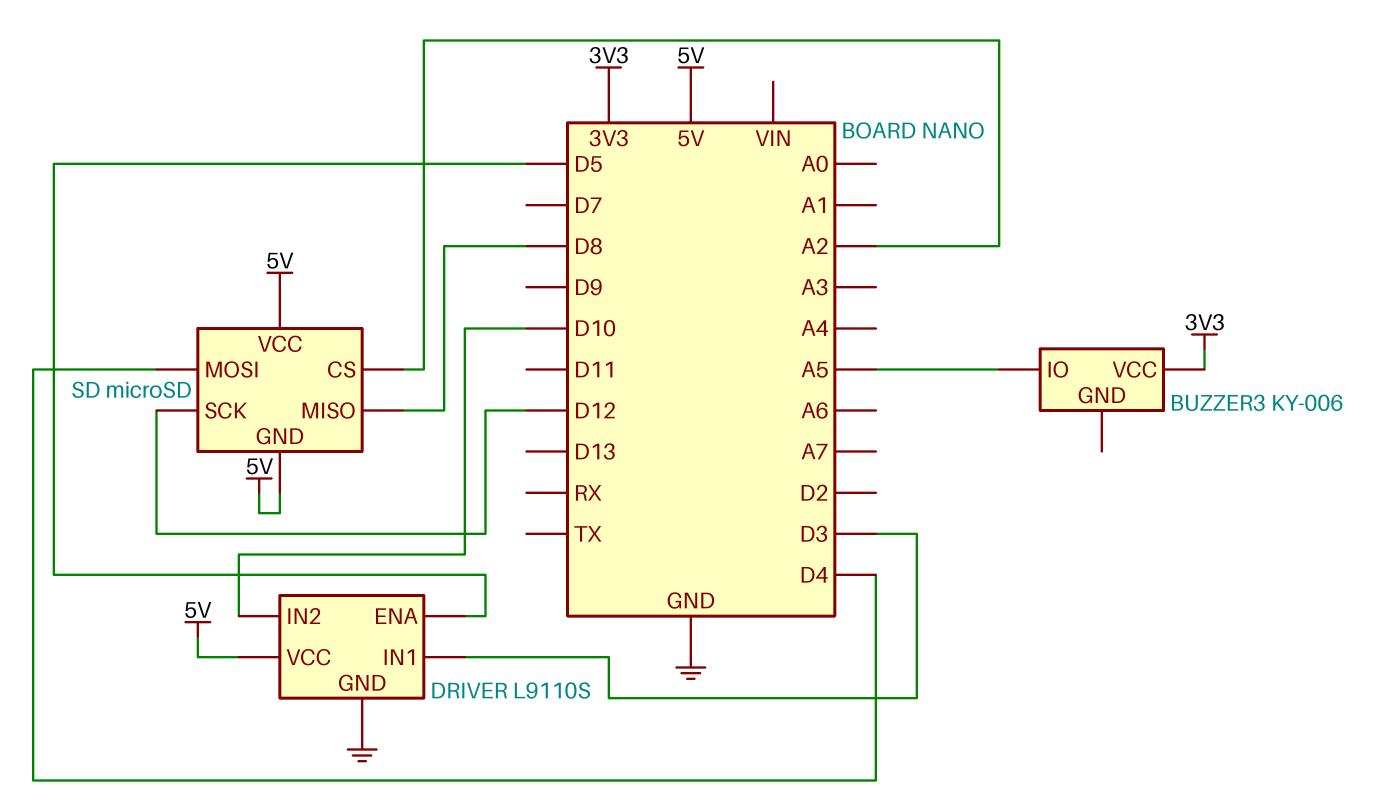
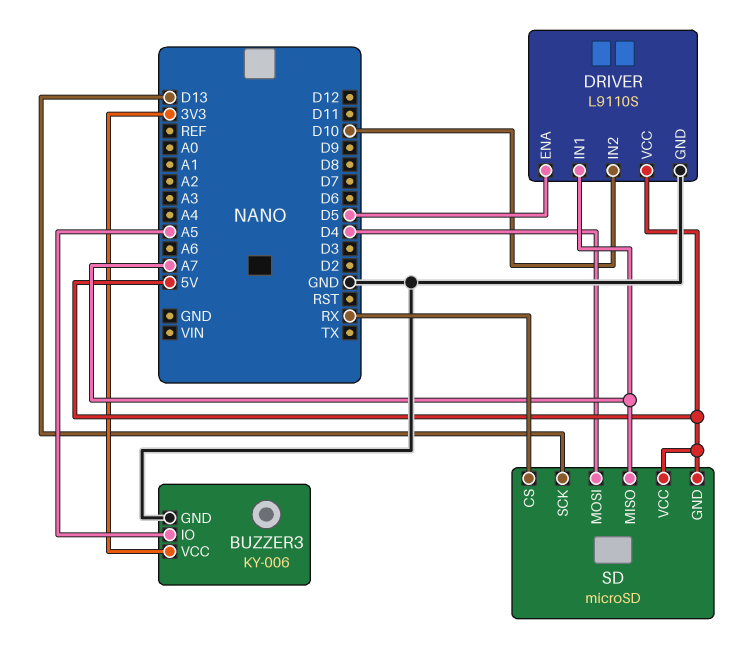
BUZZER3 pin GND: none -> GND
DRIVER pin IN1: D3 -> A7
SD pin CS: A2 -> RX
SD pin MISO: D8 -> A7
SD pin SCK: D12 -> D13

